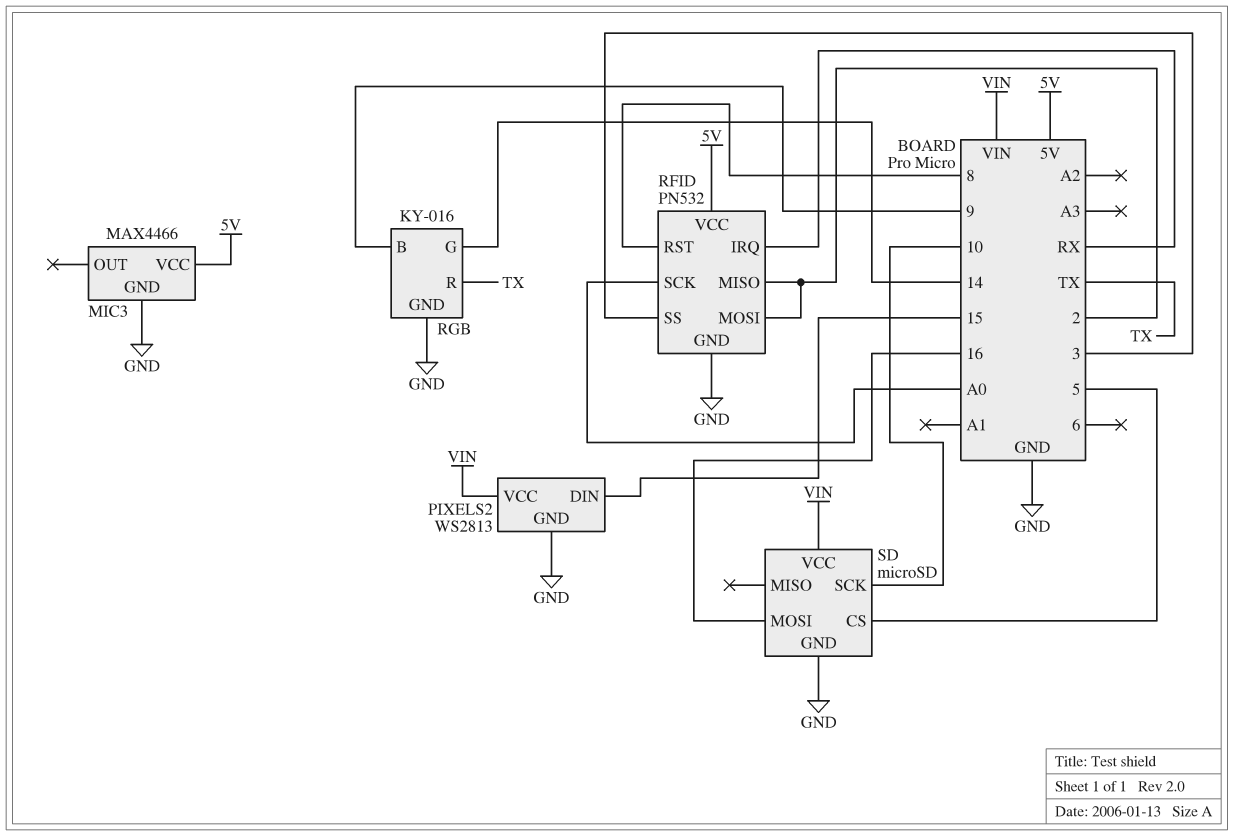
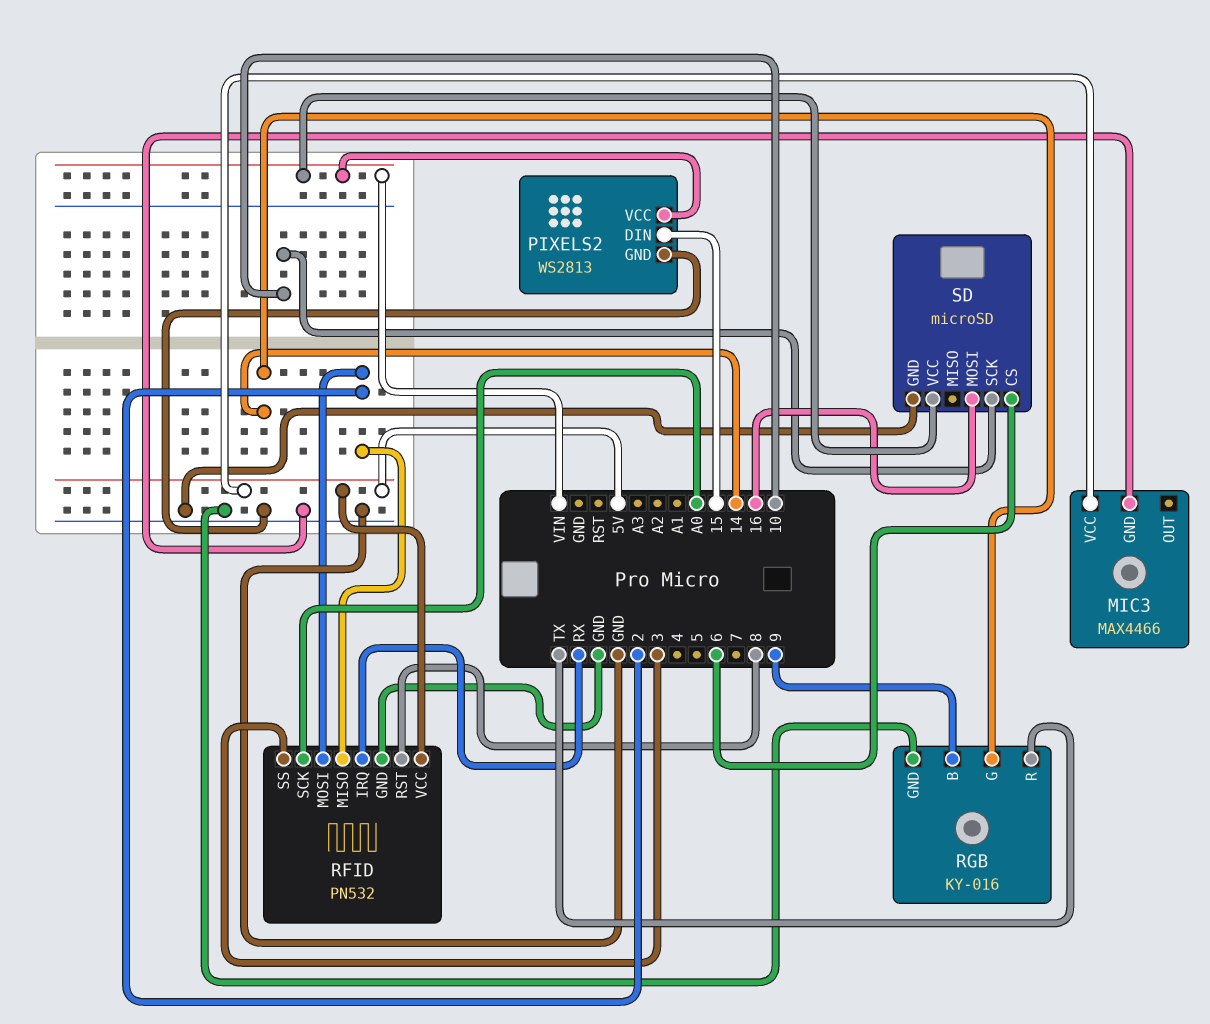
SD pin CS: 5 -> 6

